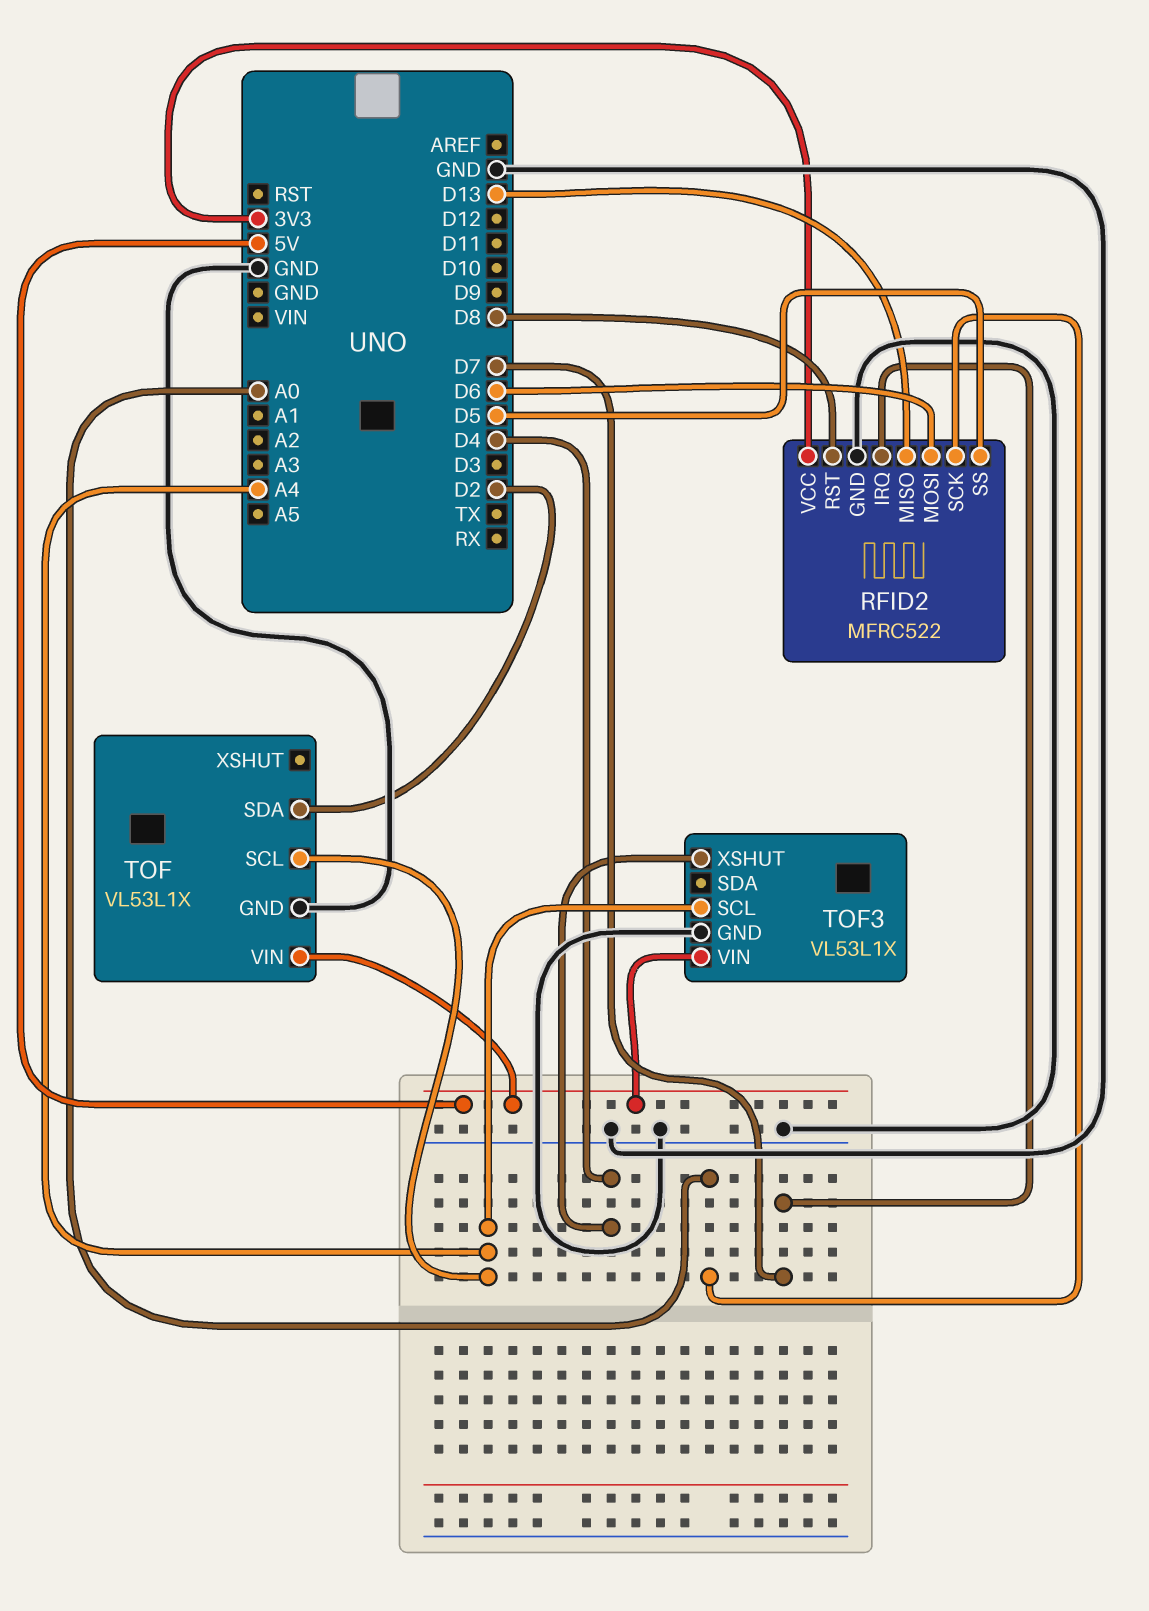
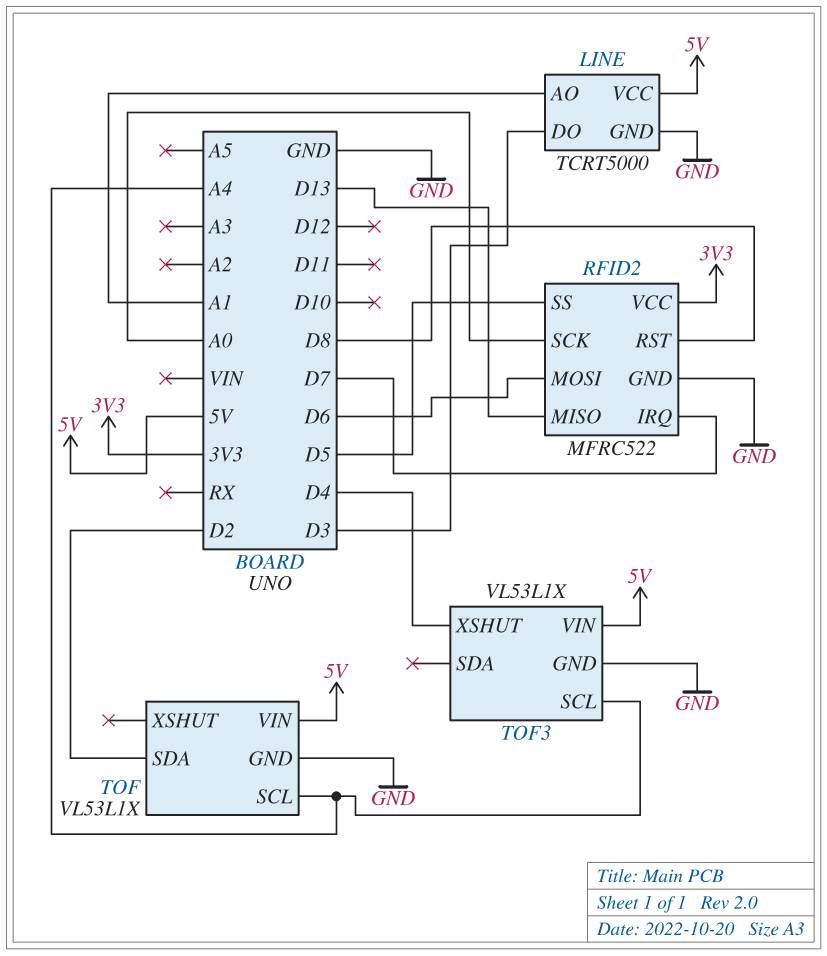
LINE: none -> TCRT5000
LINE pin AO: none -> A1
LINE pin DO: none -> D3
LINE pin GND: none -> GND
LINE pin VCC: none -> 5V

